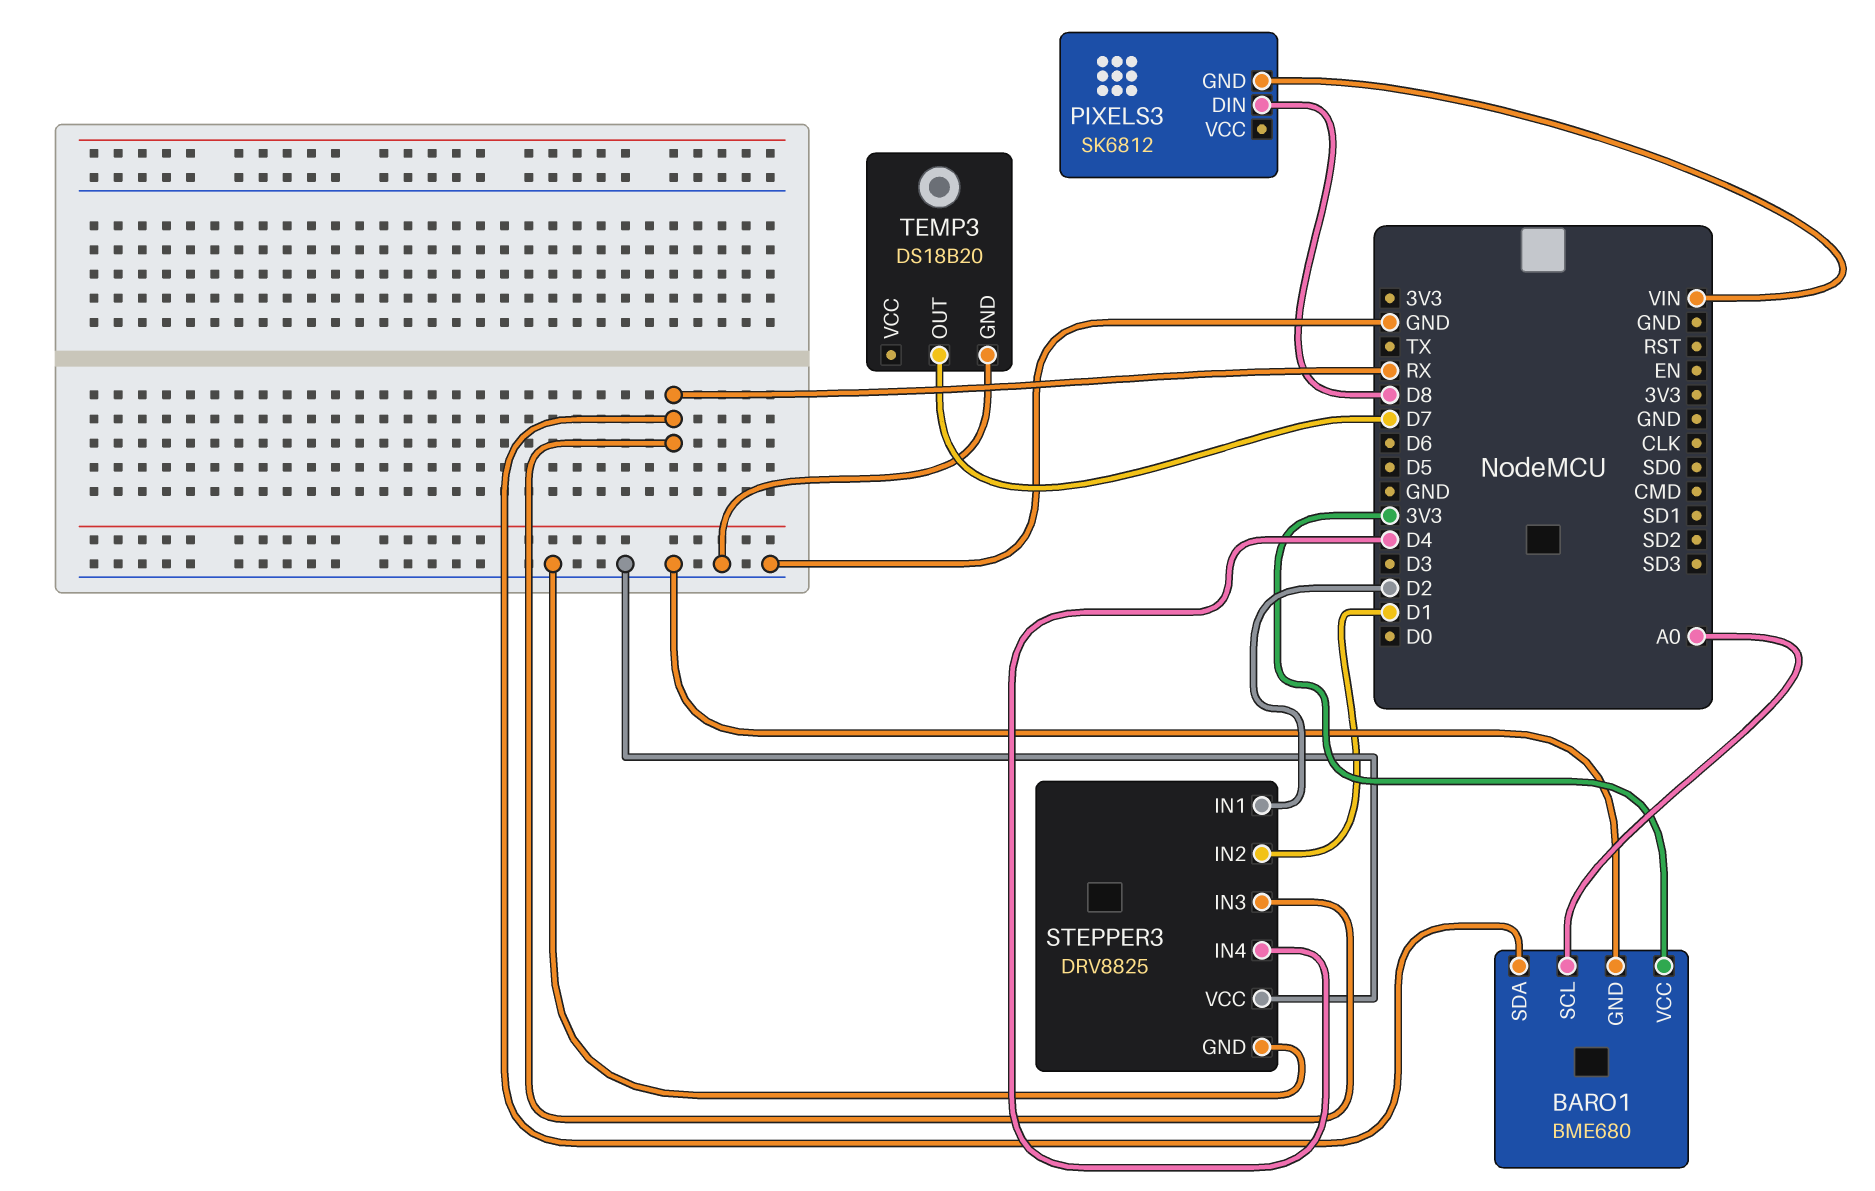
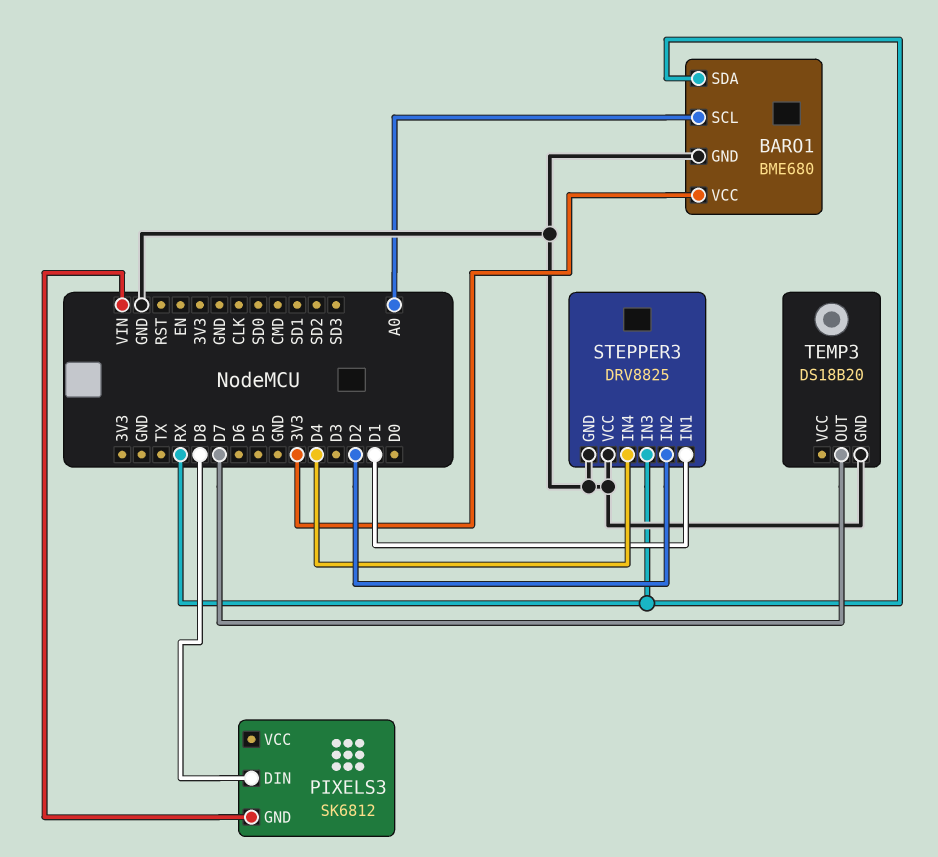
STEPPER3 pin IN1: D2 -> D1
STEPPER3 pin IN2: D1 -> D2

